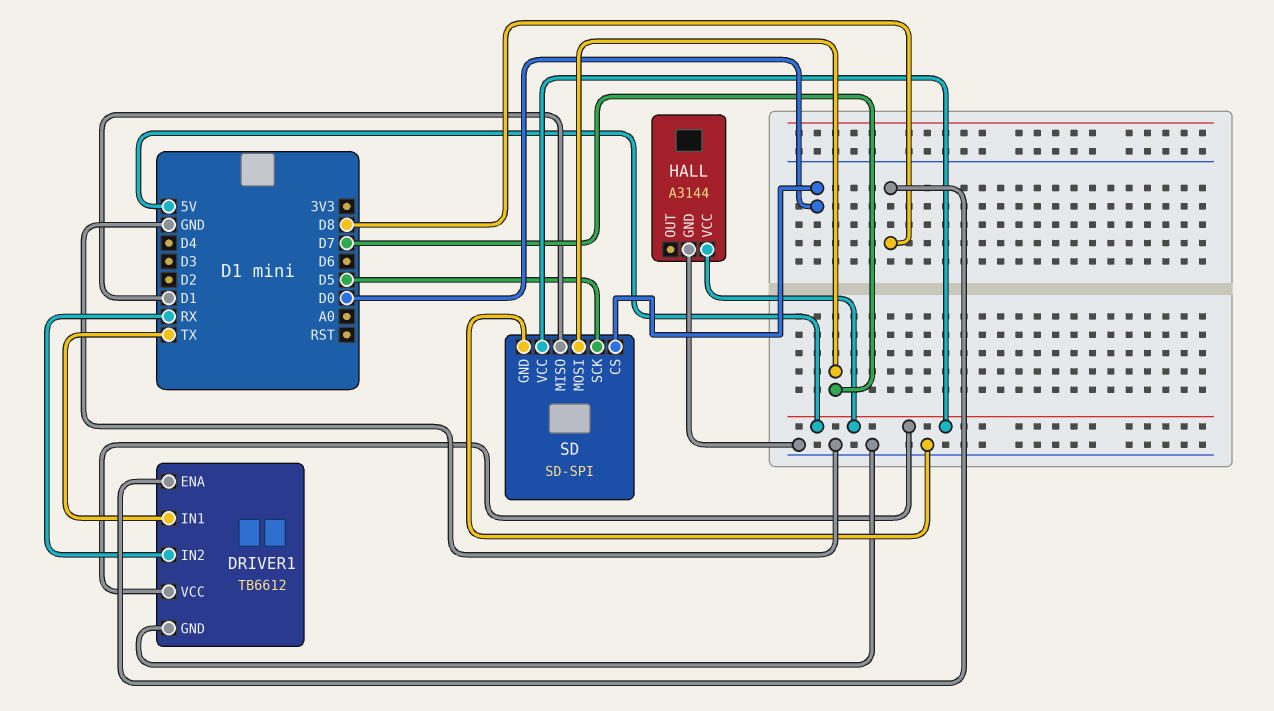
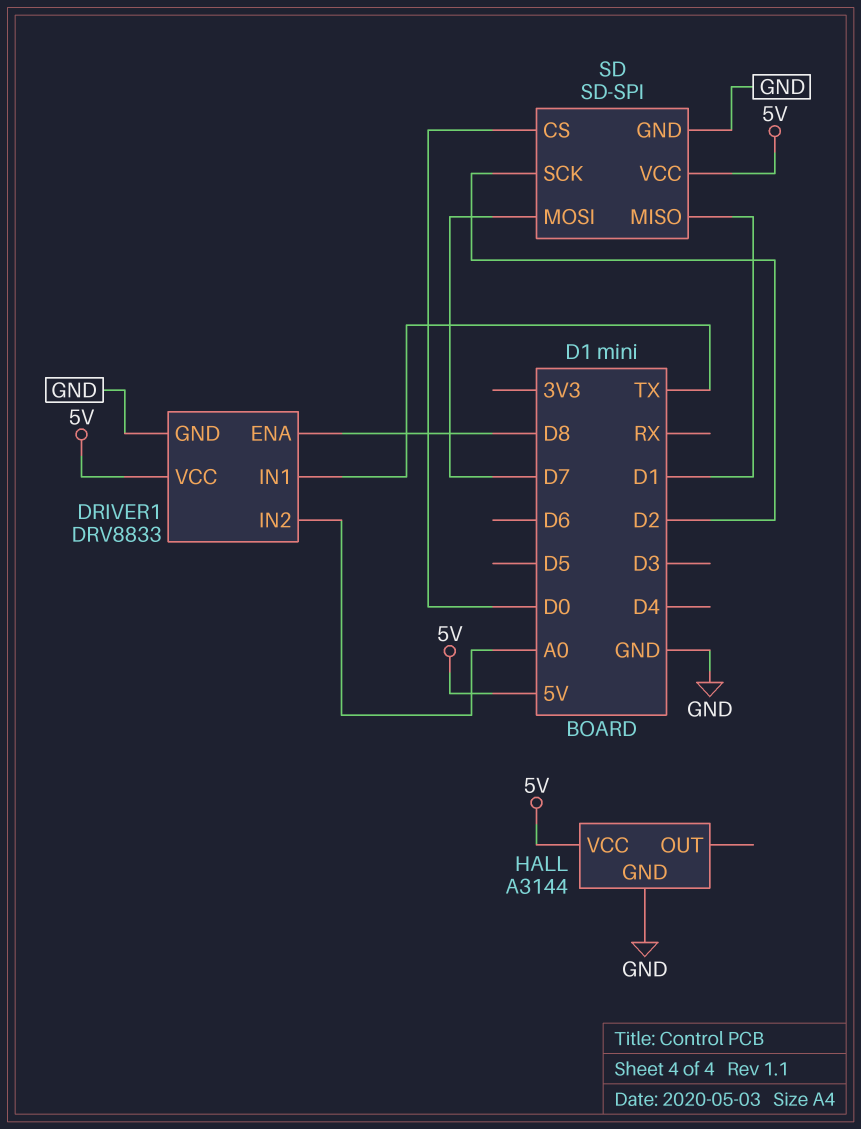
DRIVER1: TB6612 -> DRV8833
DRIVER1 pin IN2: RX -> A0
SD pin SCK: D5 -> D2

